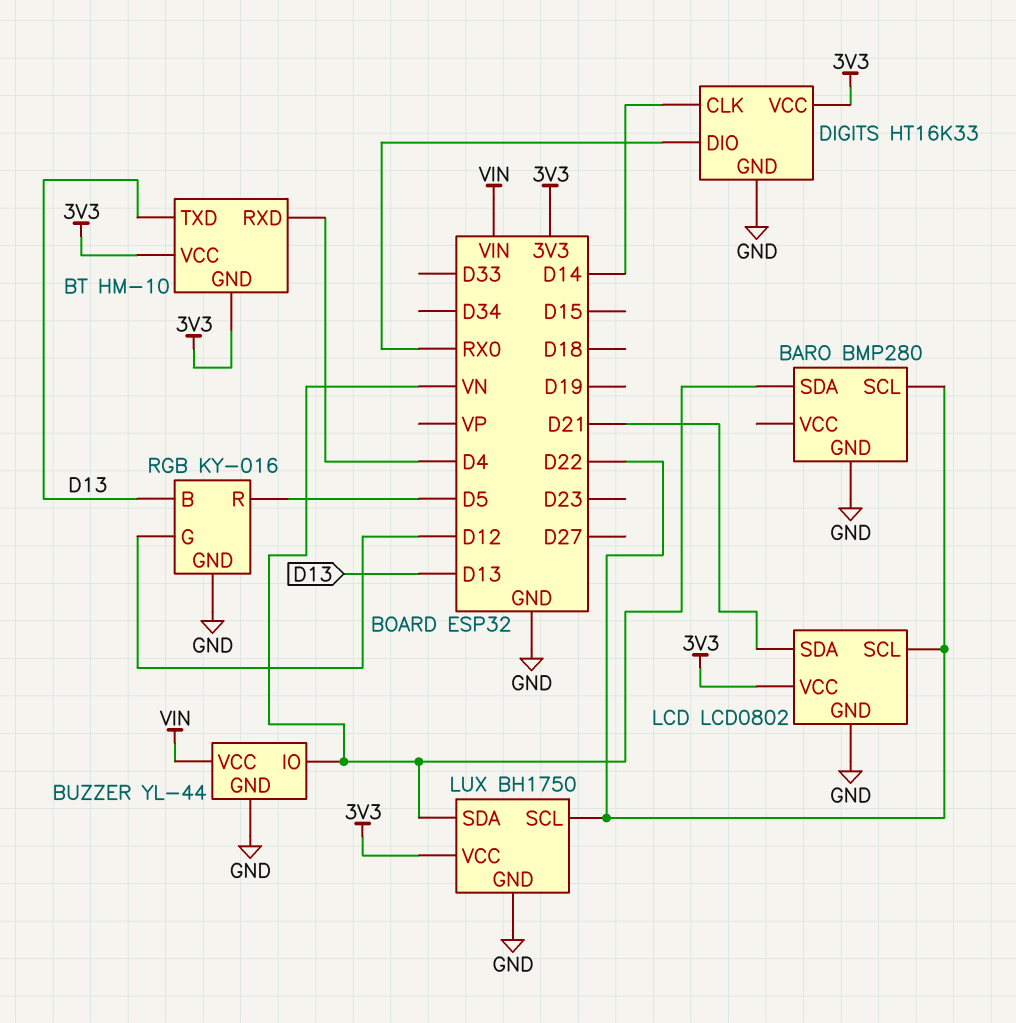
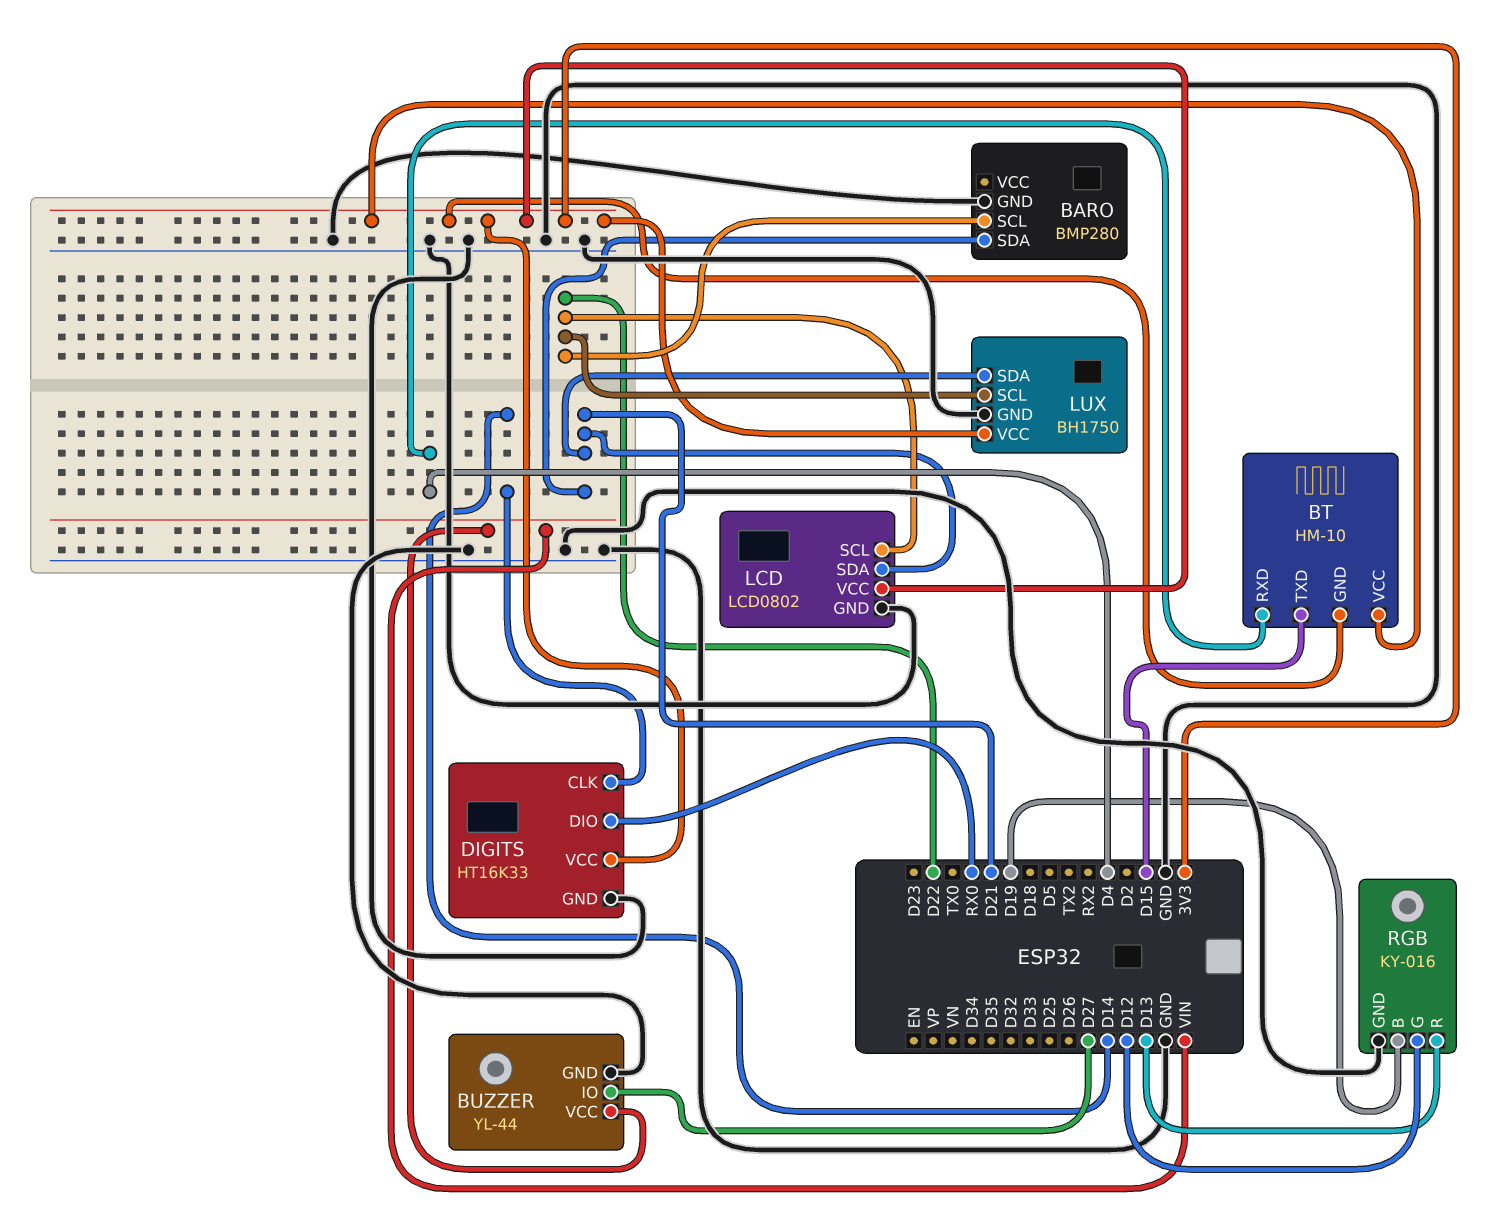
BARO pin SDA: VN -> D21
BT pin TXD: D13 -> D15
BUZZER pin IO: VN -> D27
LUX pin SDA: VN -> D21
RGB pin B: D13 -> D19
RGB pin R: D5 -> D13

